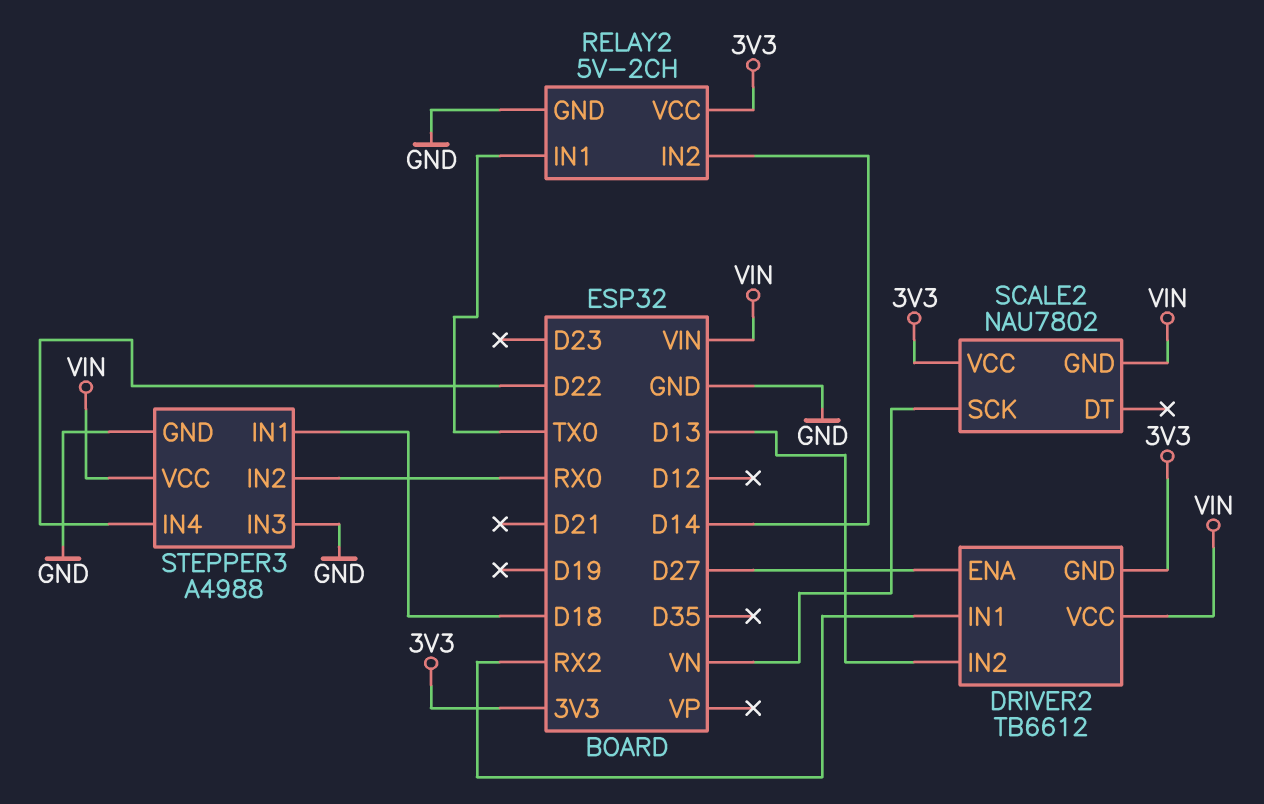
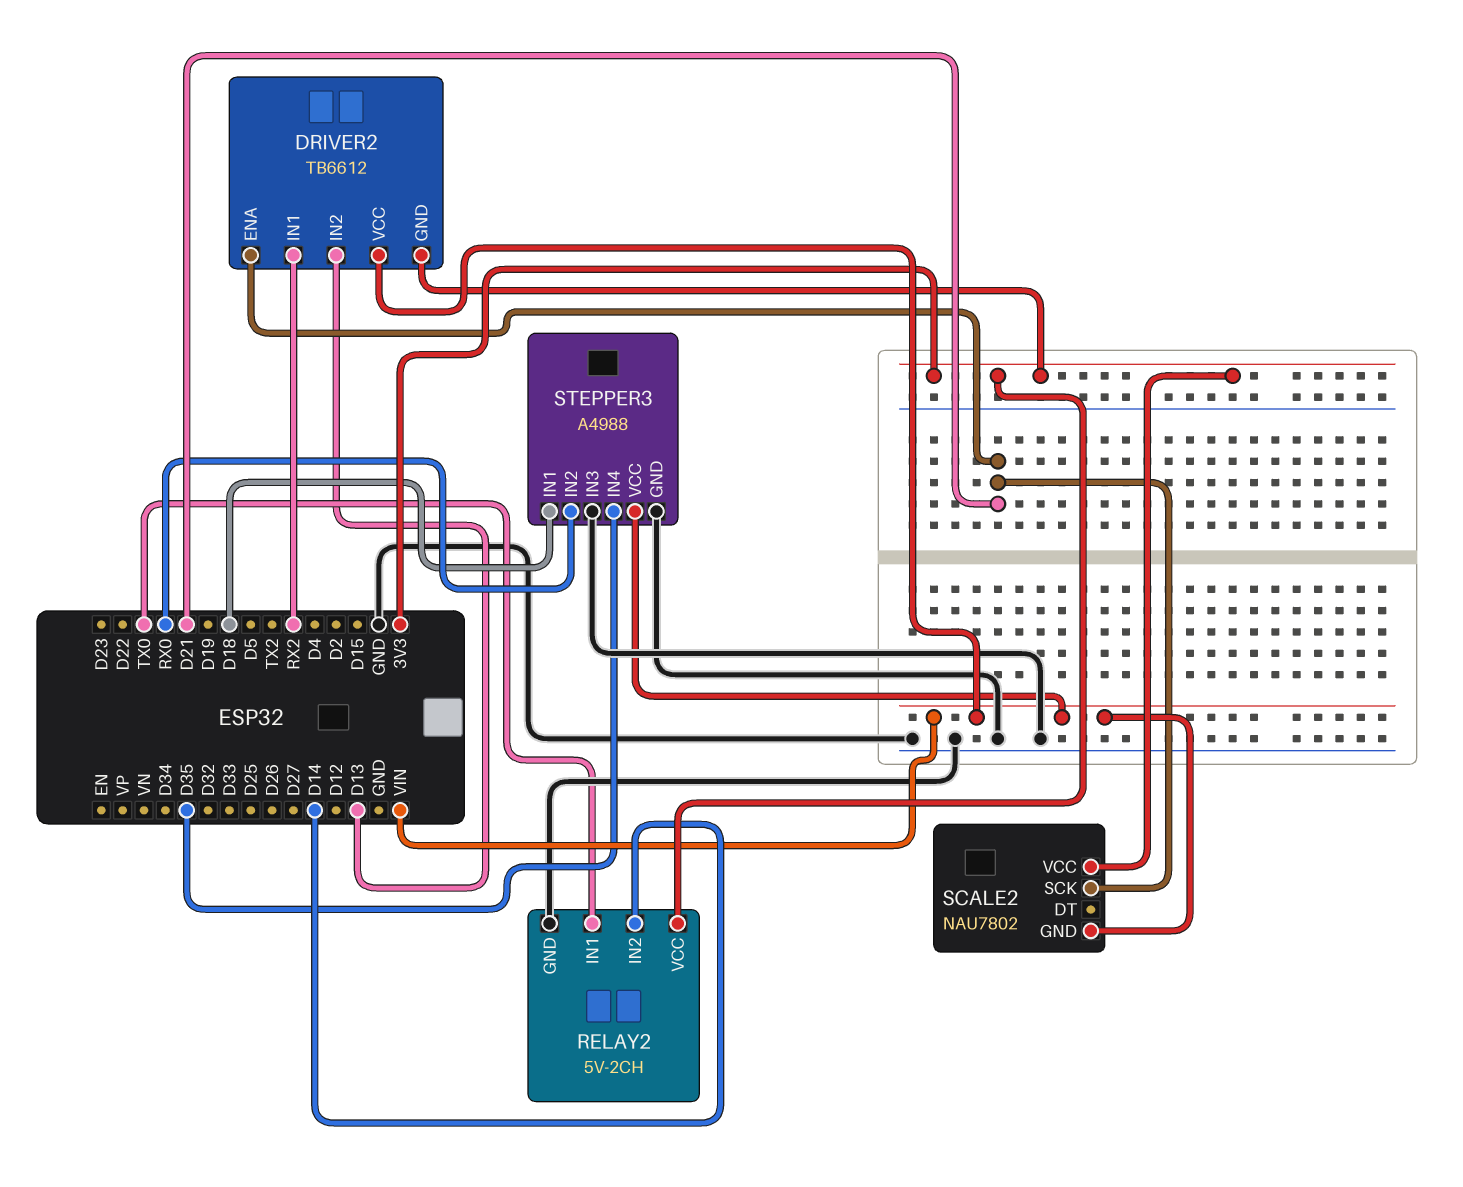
DRIVER2 pin ENA: D27 -> D21
SCALE2 pin SCK: VN -> D21
STEPPER3 pin IN4: D22 -> D35

